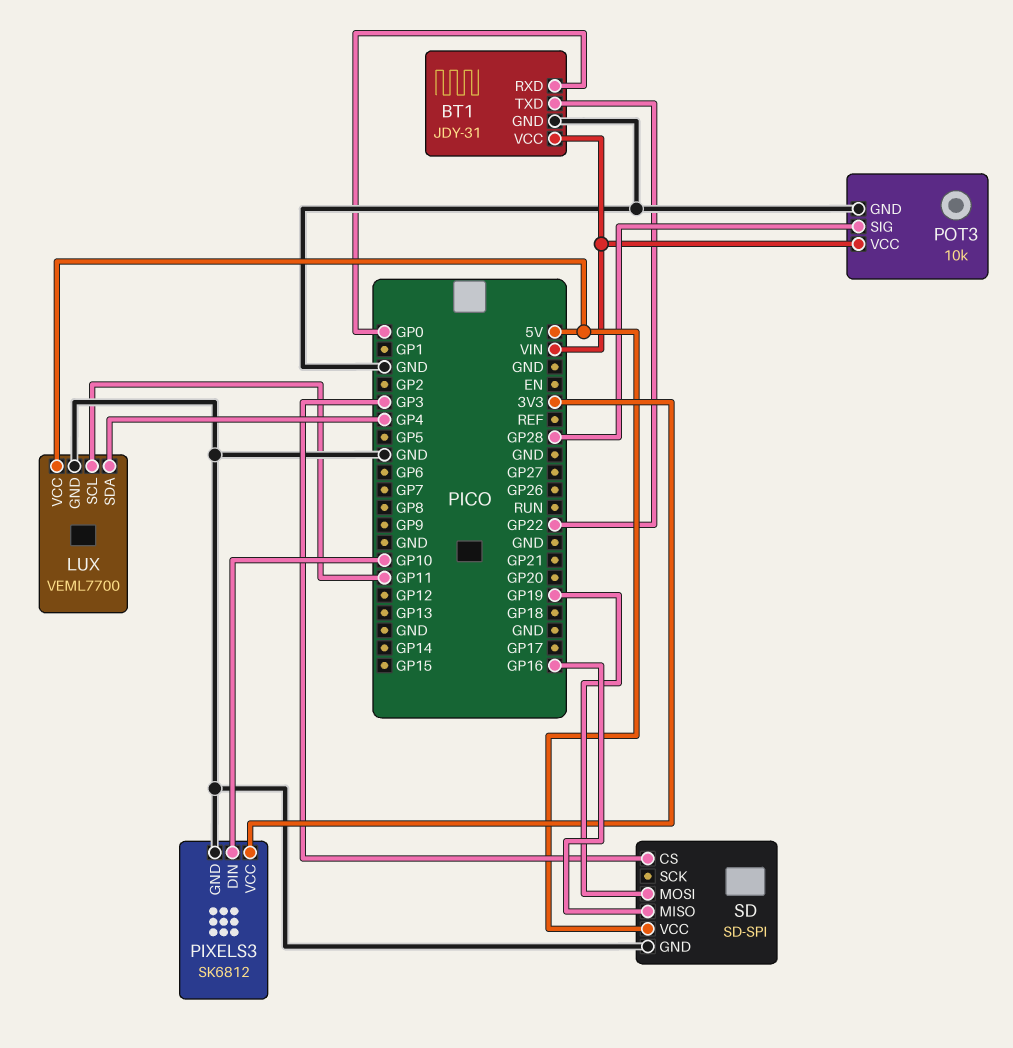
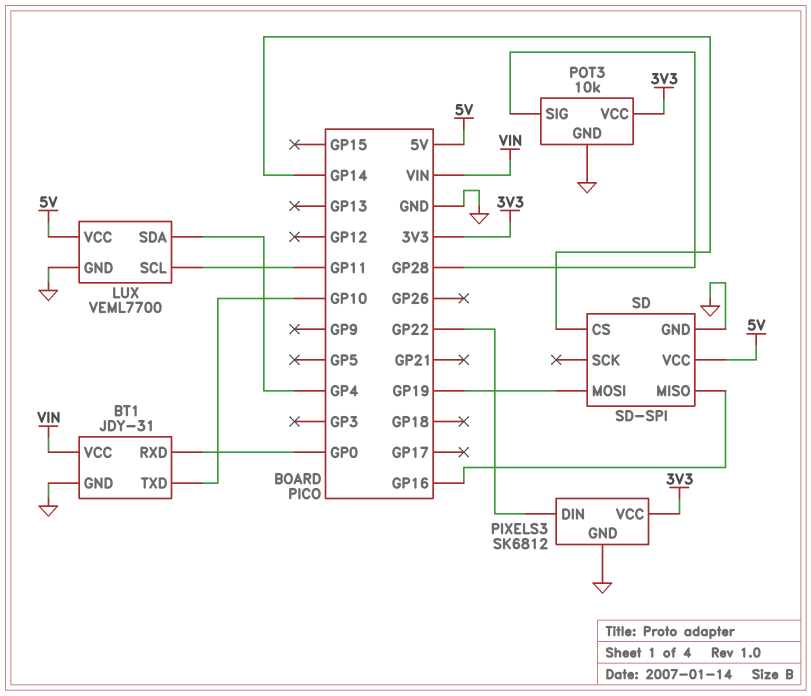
BT1 pin TXD: GP22 -> GP10
PIXELS3 pin DIN: GP10 -> GP22
POT3 pin VCC: VIN -> 3V3
SD pin CS: GP3 -> GP14

